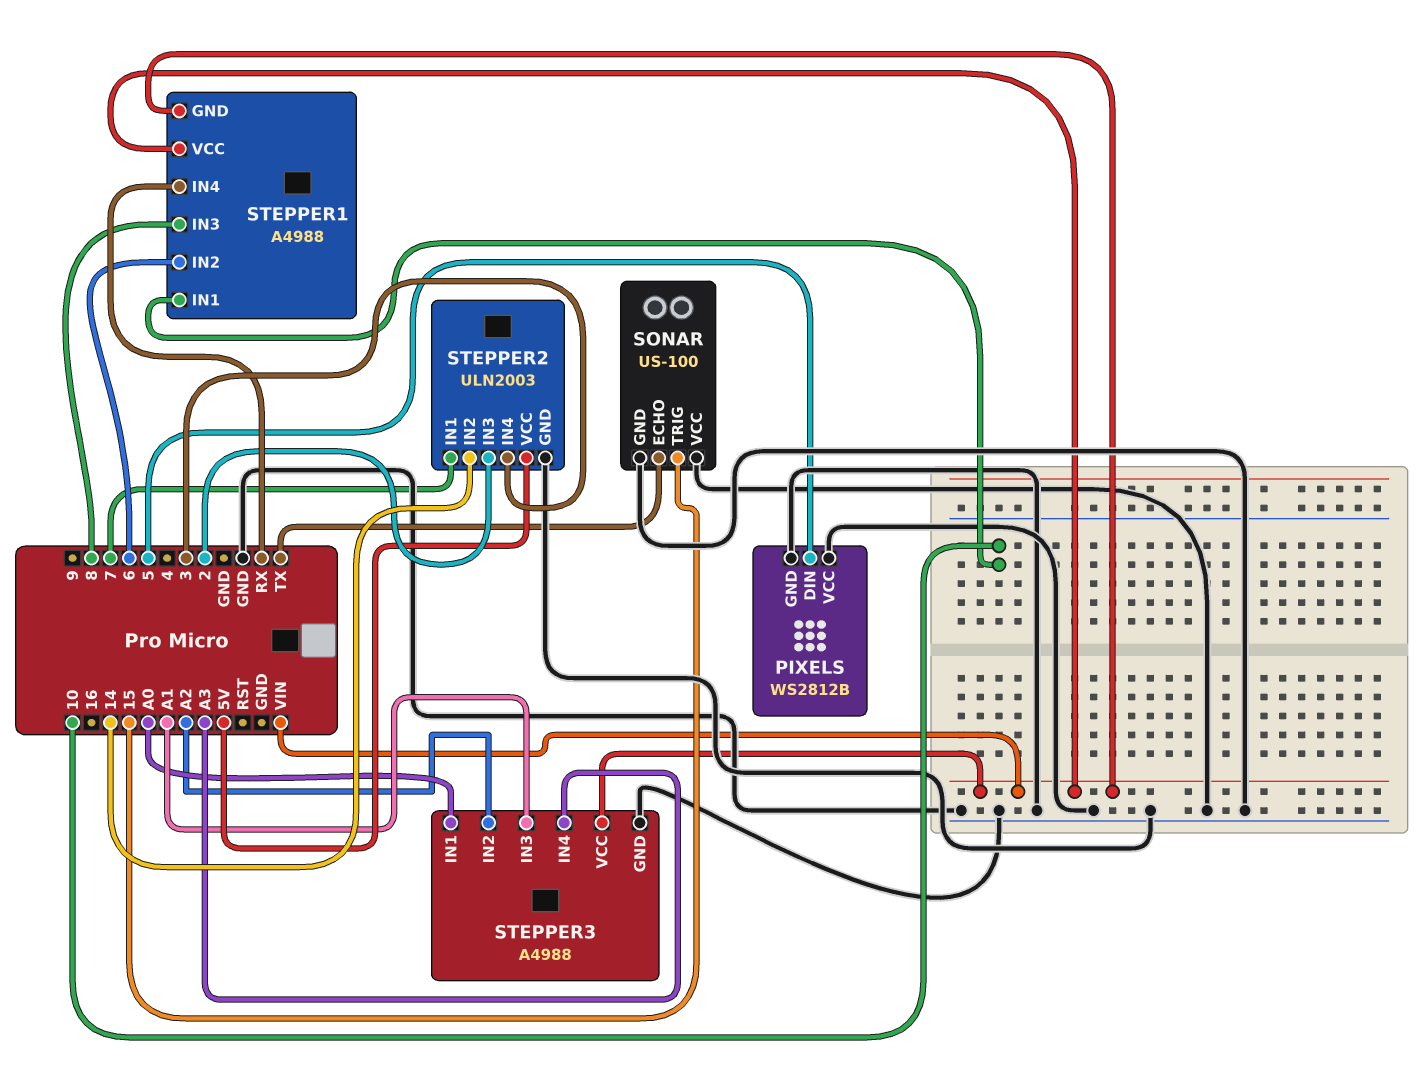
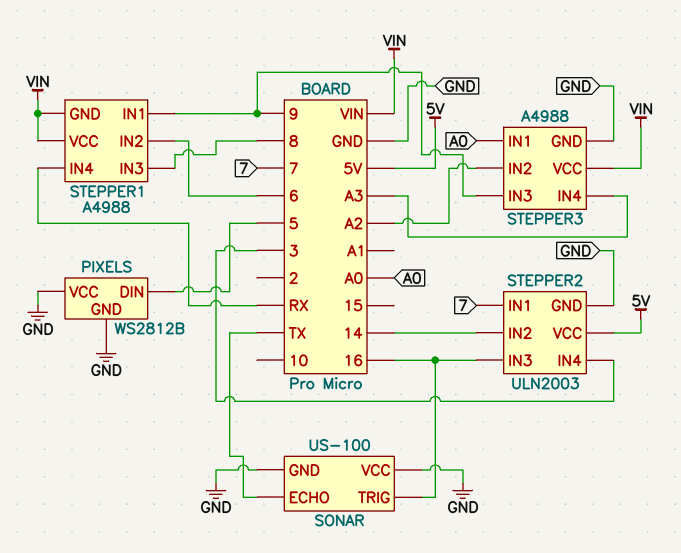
SONAR pin TRIG: 15 -> 16
STEPPER1 pin IN1: 10 -> 9
STEPPER2 pin IN3: 2 -> 16
STEPPER3 pin IN3: A1 -> 9

